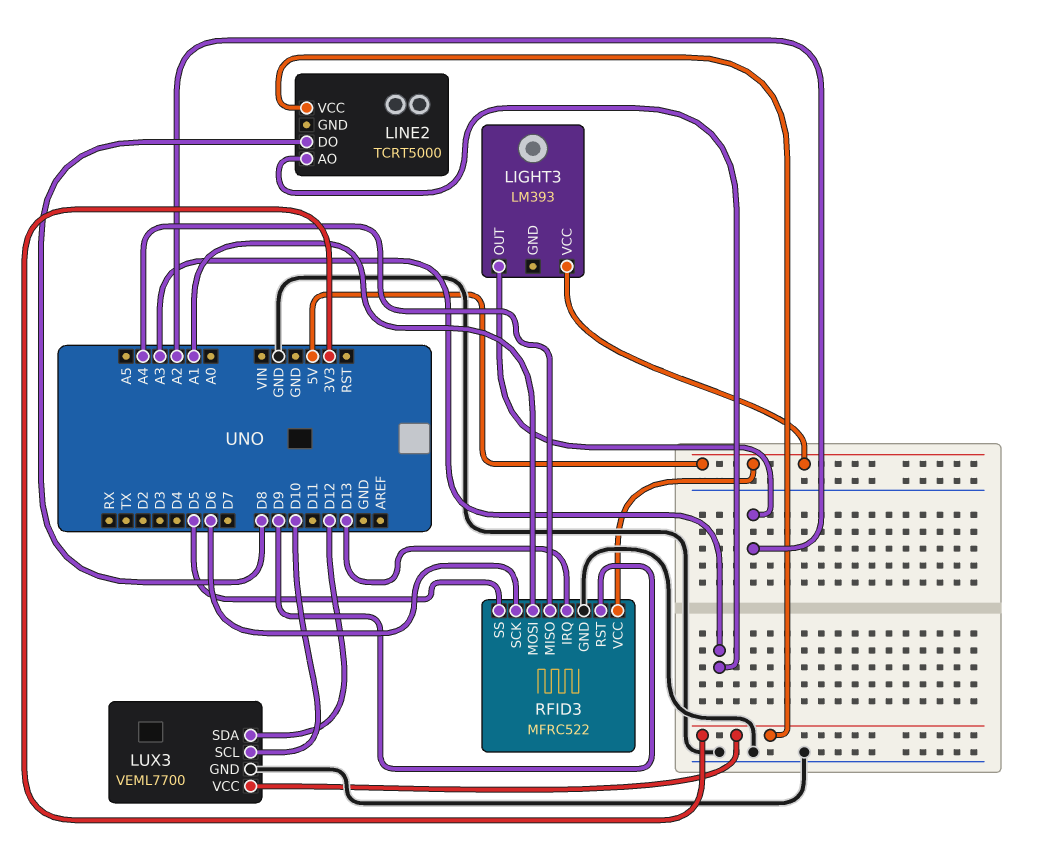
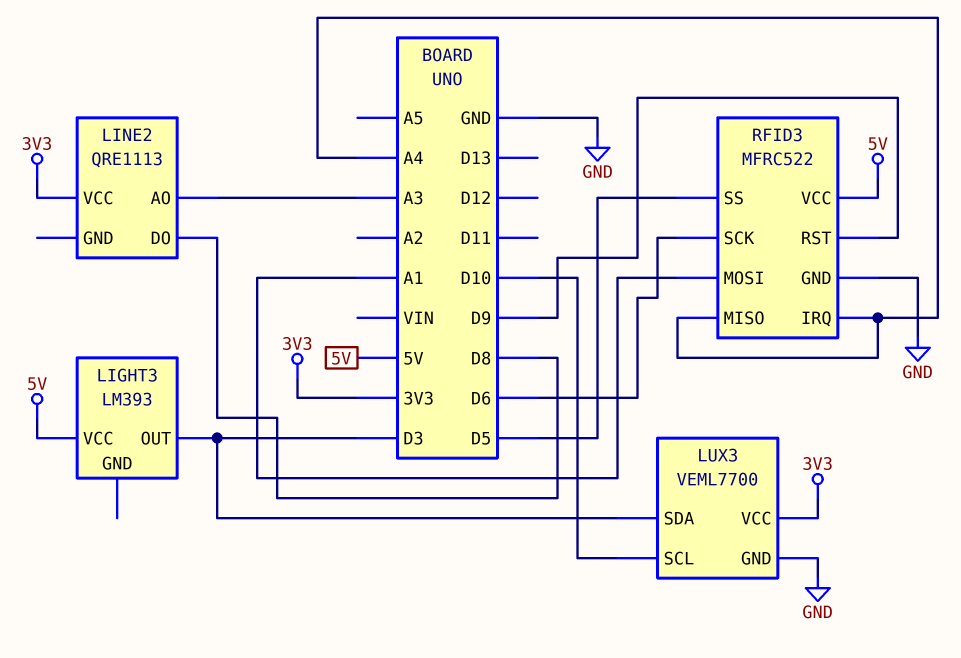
LIGHT3 pin OUT: A2 -> D3
LINE2: TCRT5000 -> QRE1113
LUX3 pin SDA: D12 -> D3
RFID3 pin IRQ: D13 -> A4

